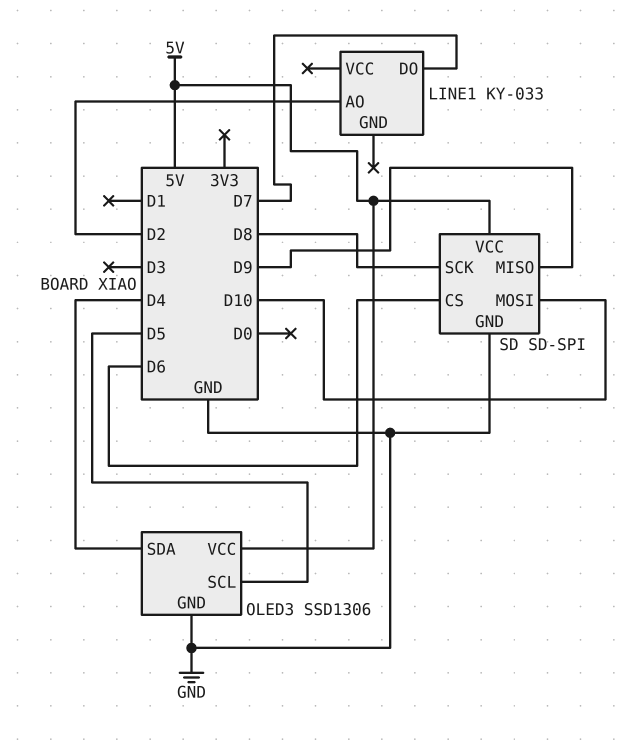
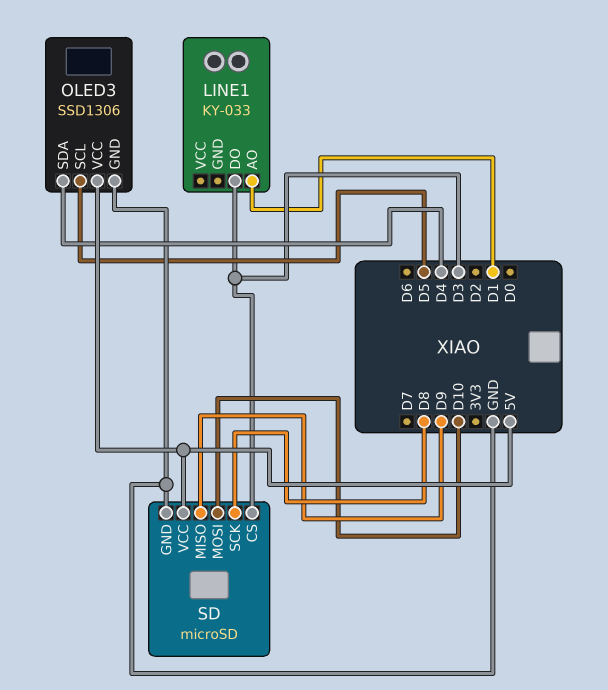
LINE1 pin AO: D2 -> D1
LINE1 pin DO: D7 -> D3
SD: SD-SPI -> microSD
SD pin CS: D6 -> D3

